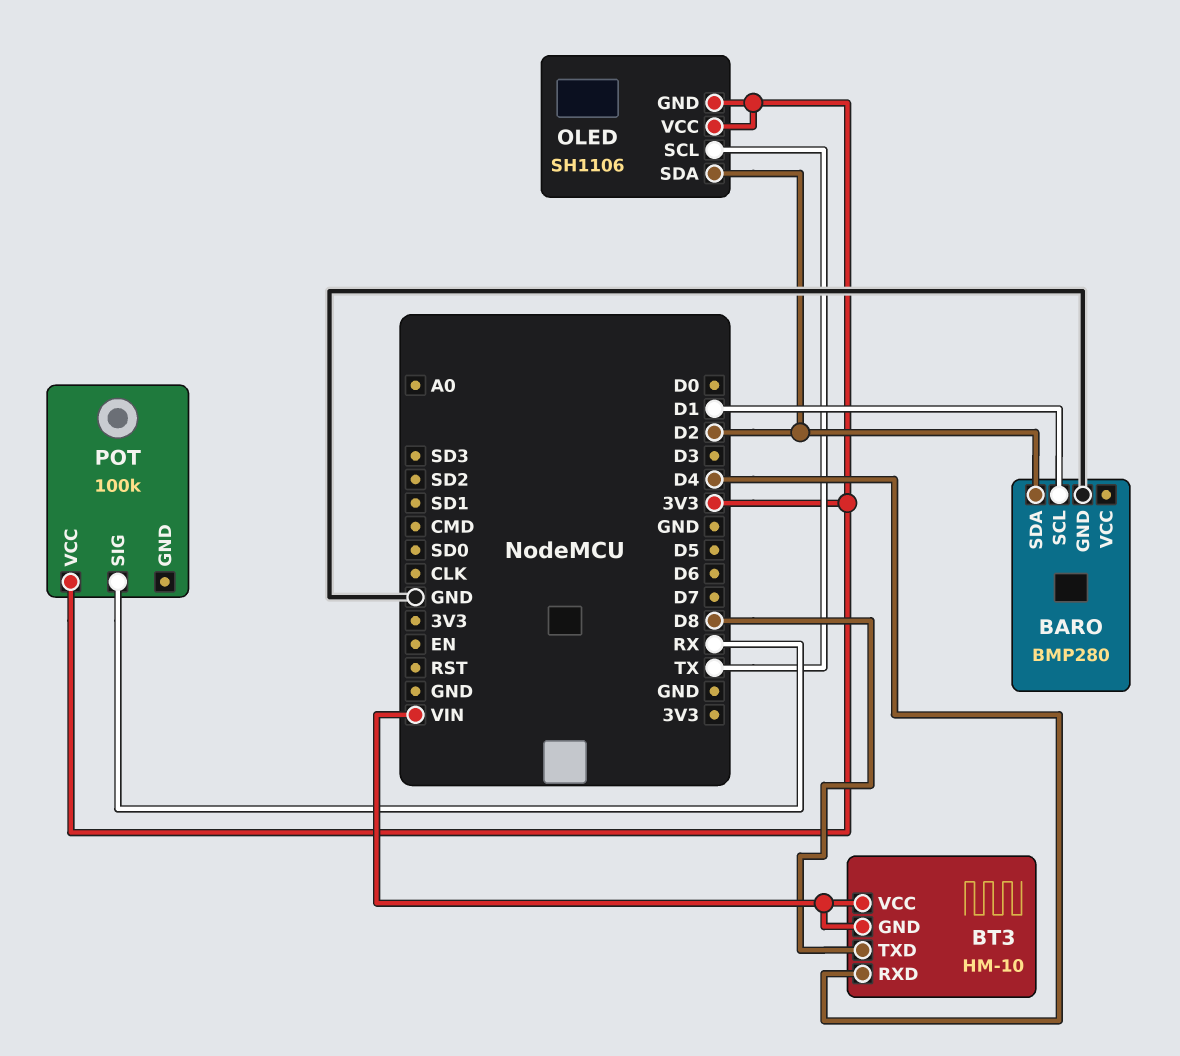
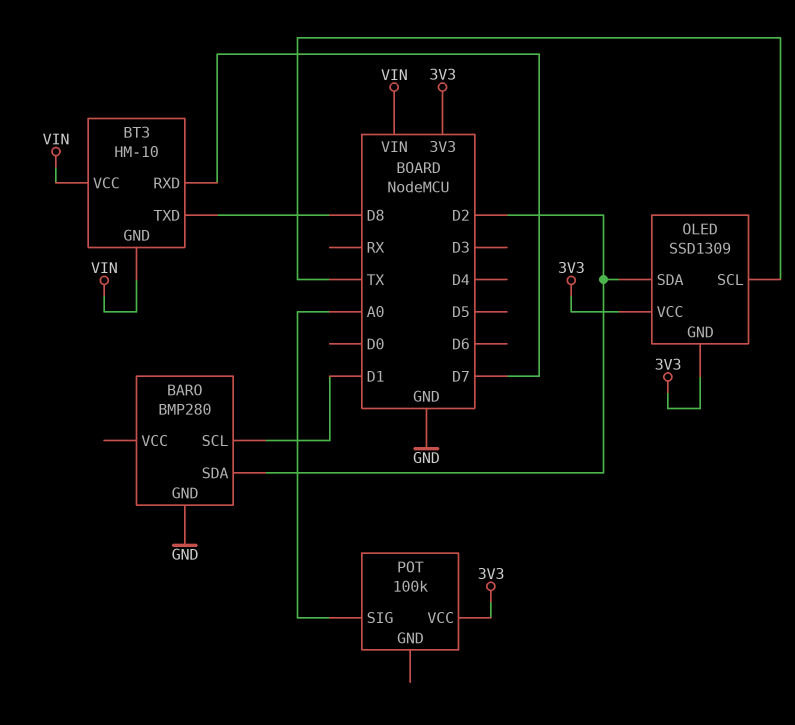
BT3 pin RXD: D4 -> D7
OLED: SH1106 -> SSD1309
POT pin SIG: RX -> A0

